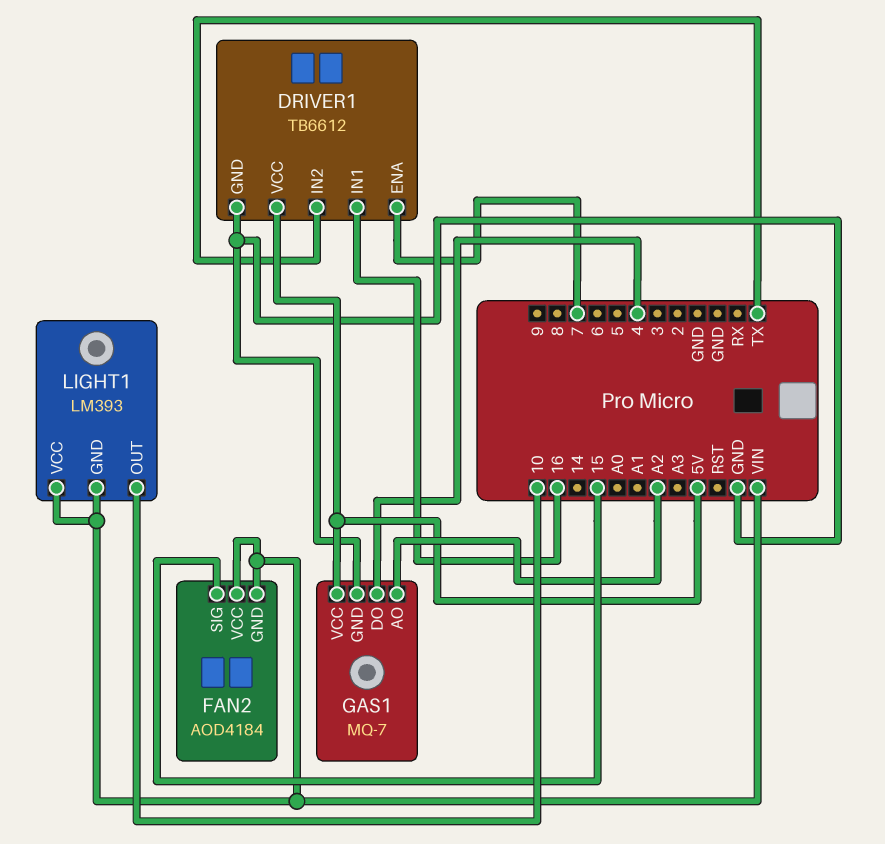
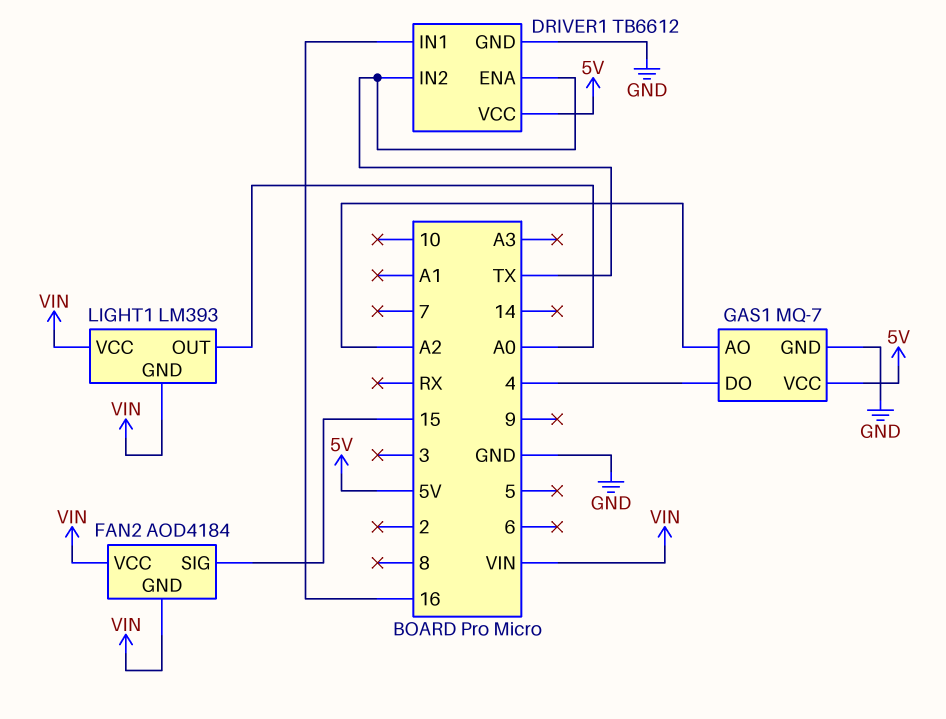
DRIVER1 pin ENA: 7 -> TX
LIGHT1 pin OUT: 10 -> A0

